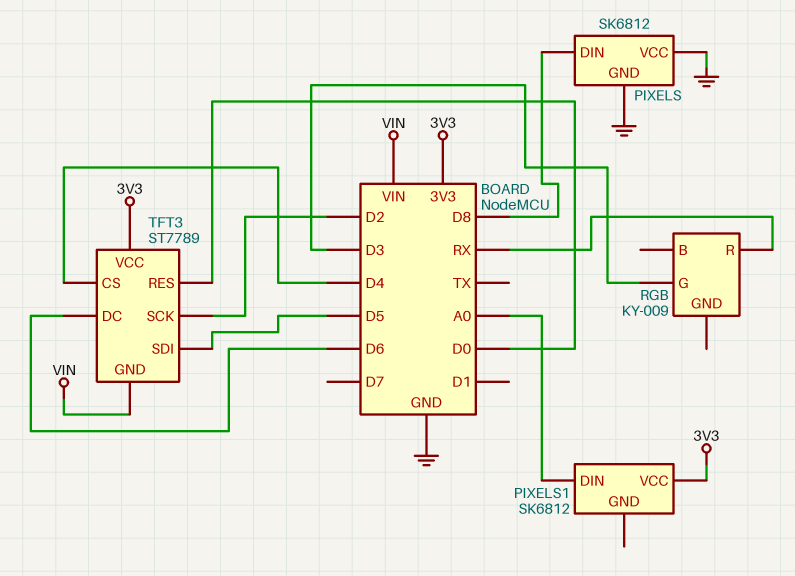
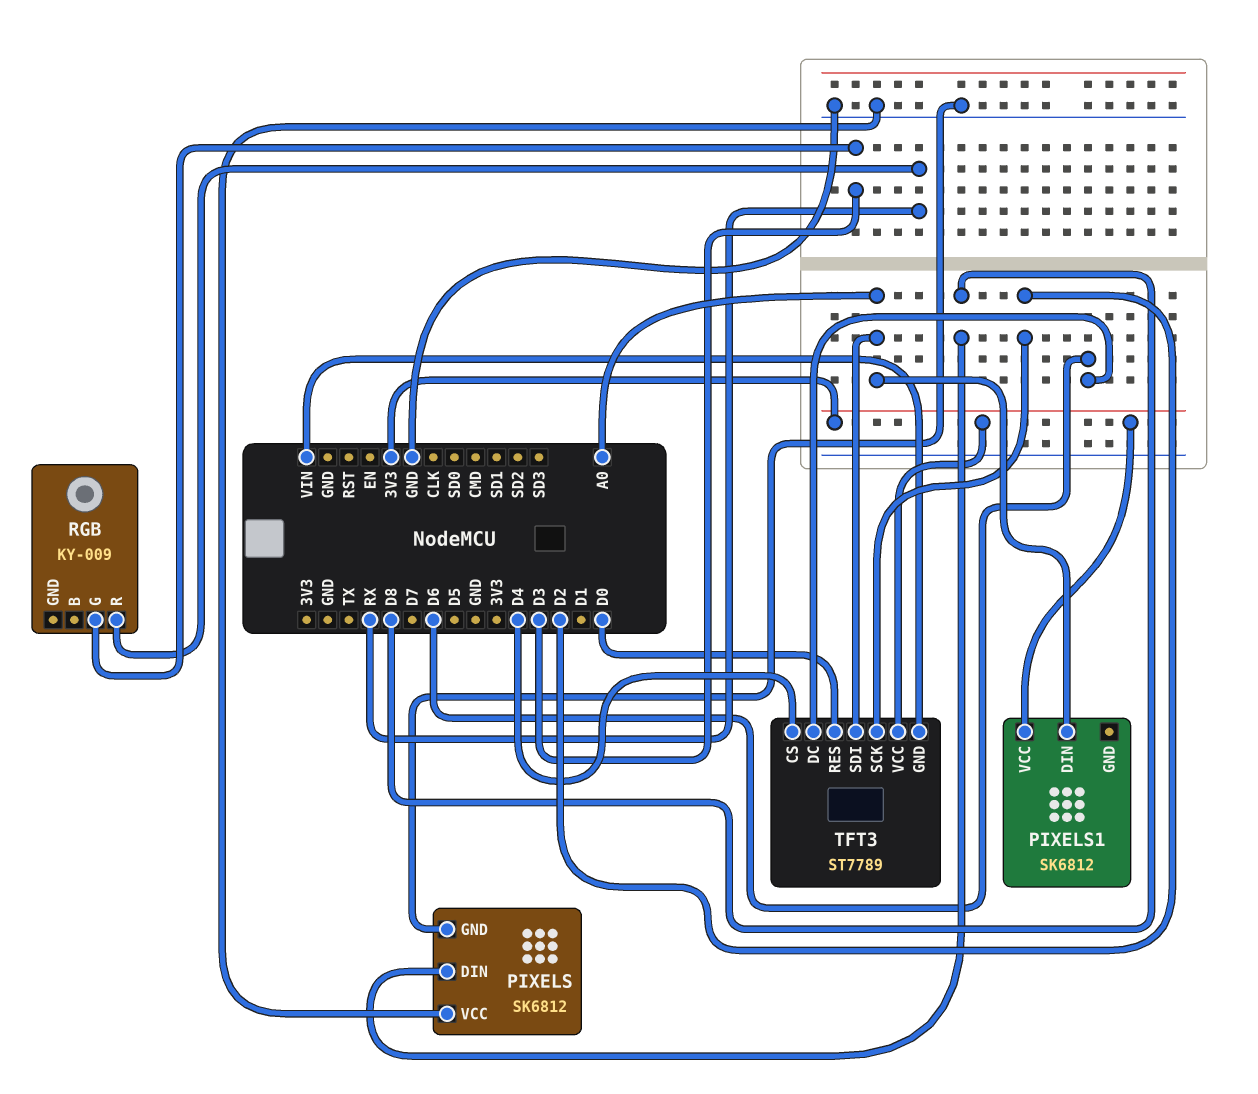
TFT3 pin SDI: D5 -> A0

